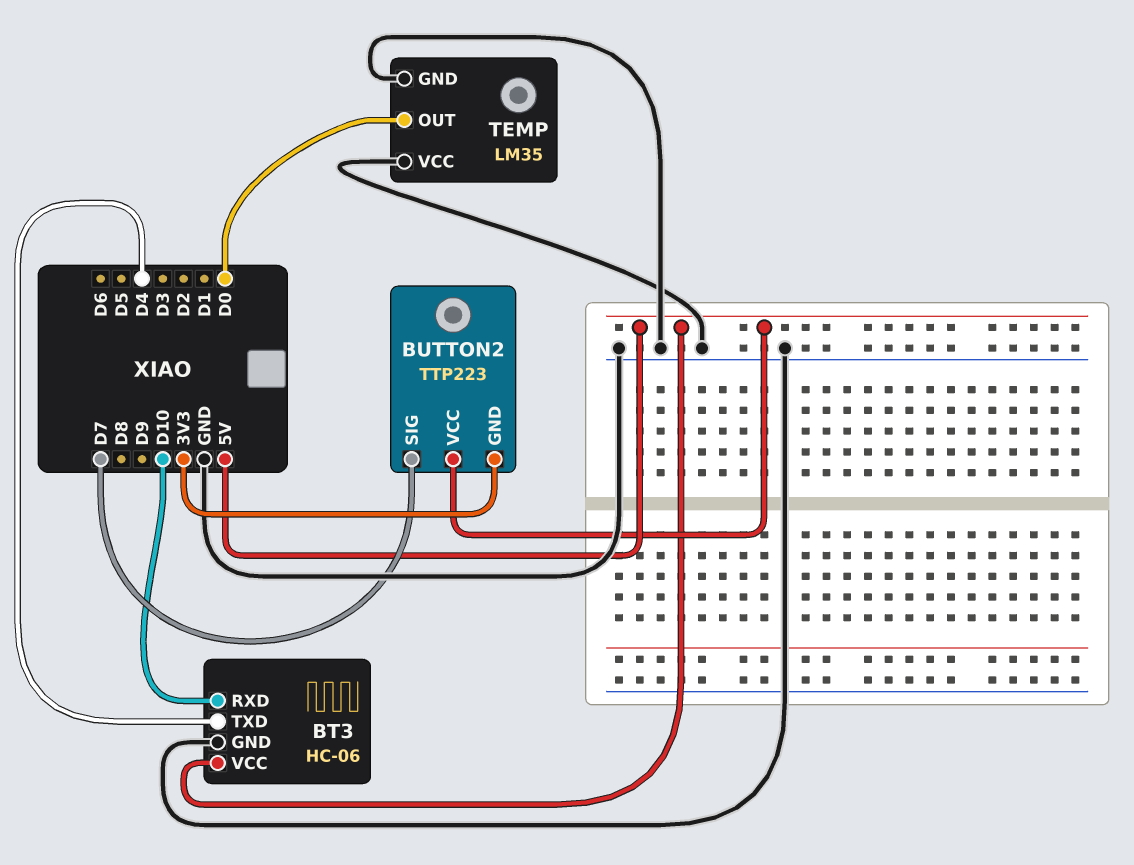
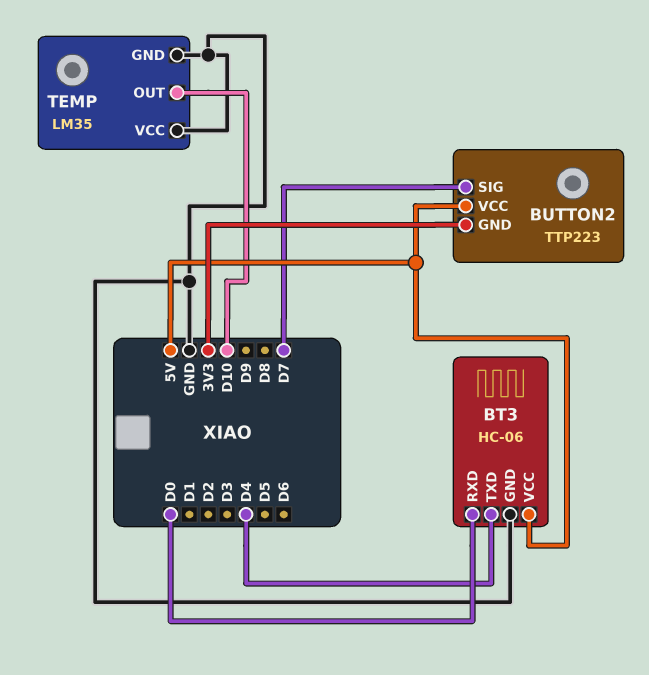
BT3 pin RXD: D10 -> D0
TEMP pin OUT: D0 -> D10

